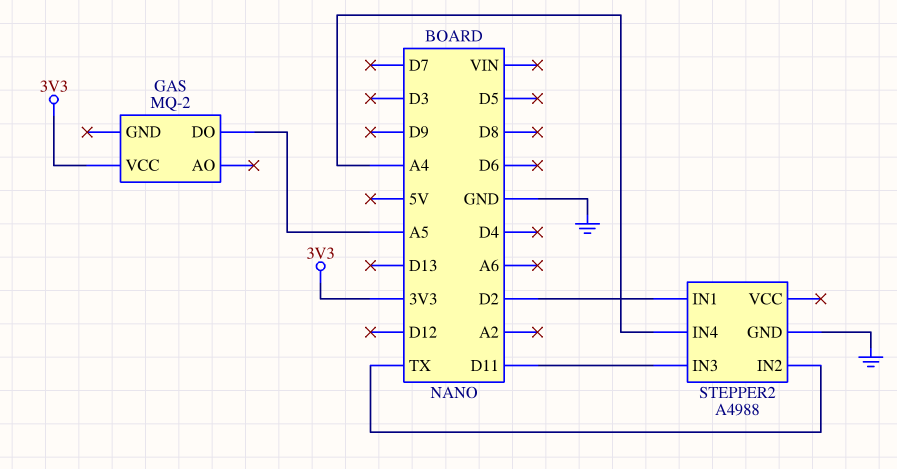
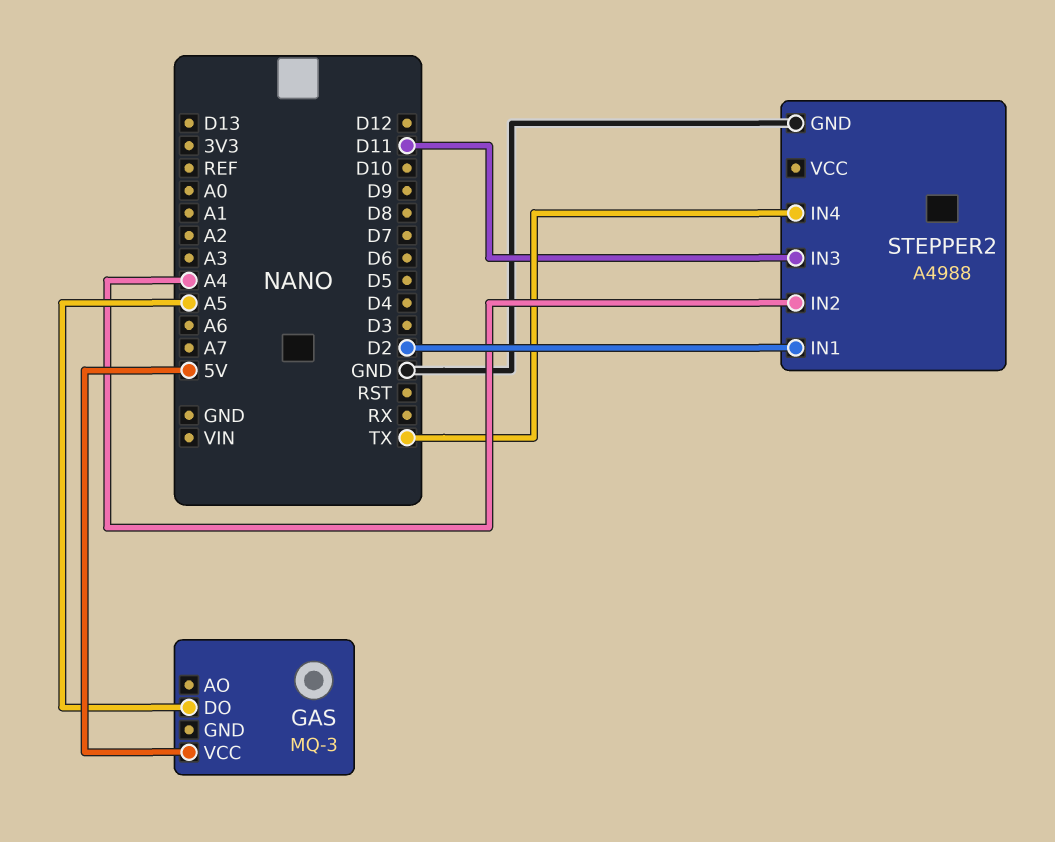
GAS: MQ-2 -> MQ-3
GAS pin VCC: 3V3 -> 5V
STEPPER2 pin IN2: TX -> A4
STEPPER2 pin IN4: A4 -> TX

